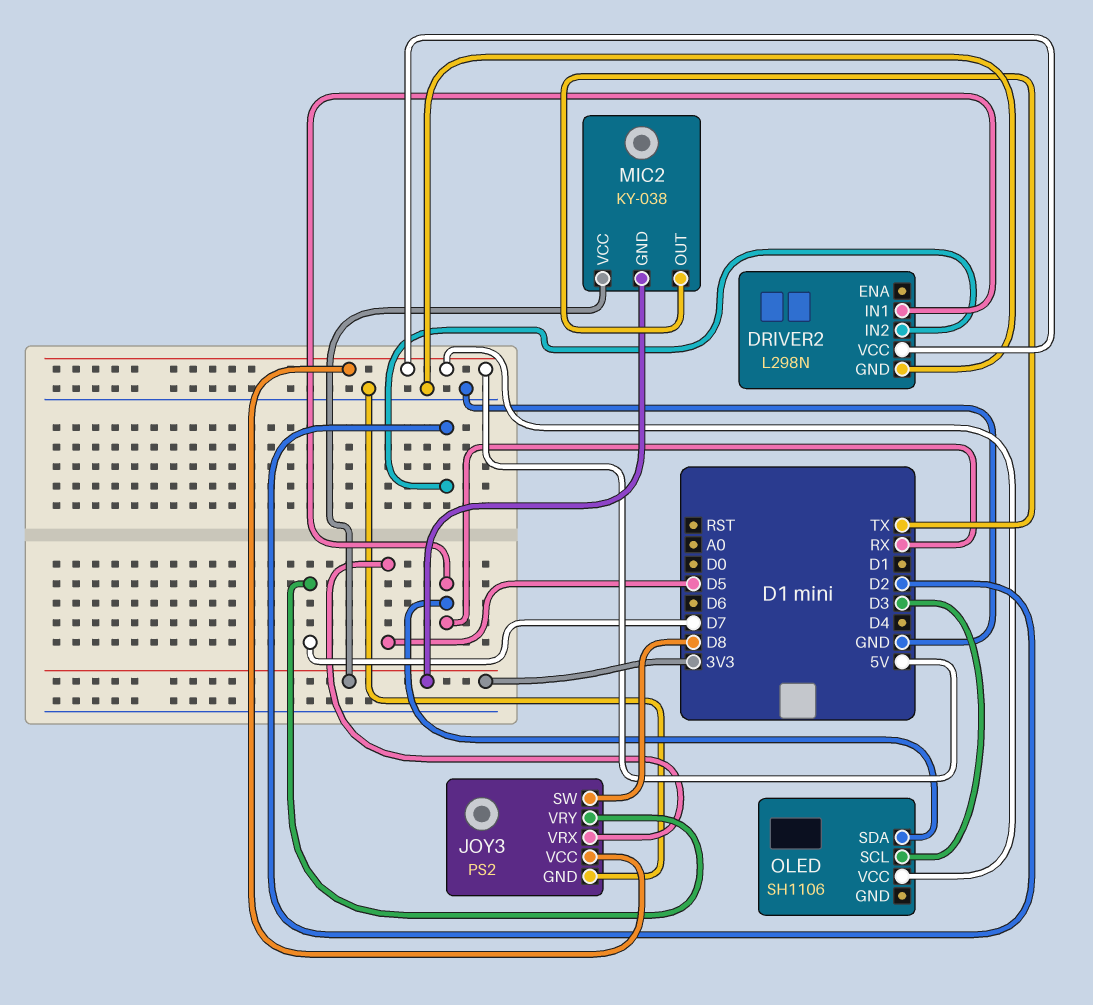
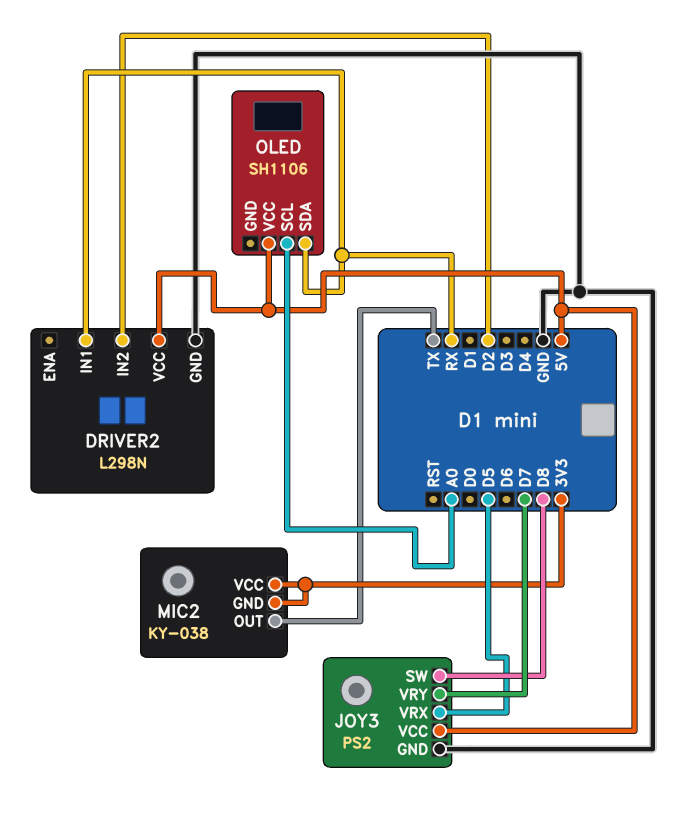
OLED pin SCL: D3 -> A0

